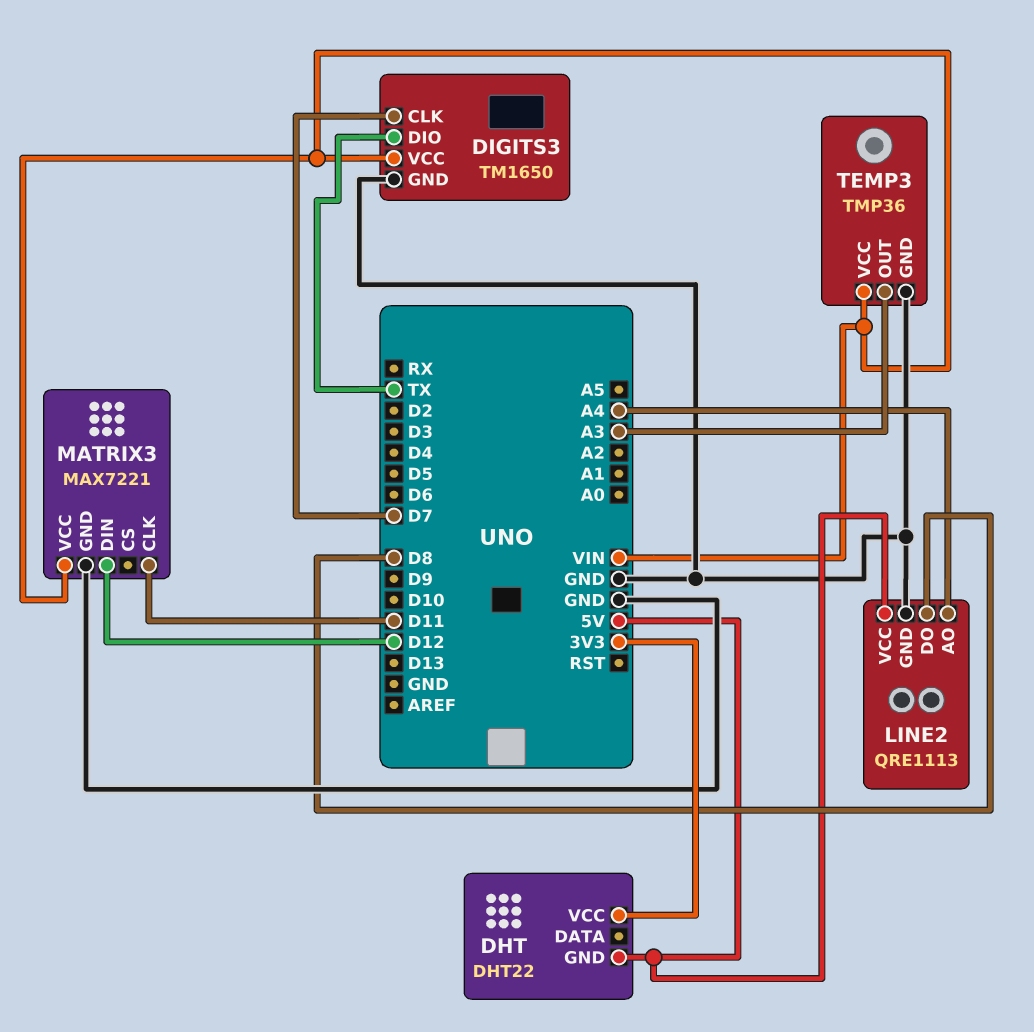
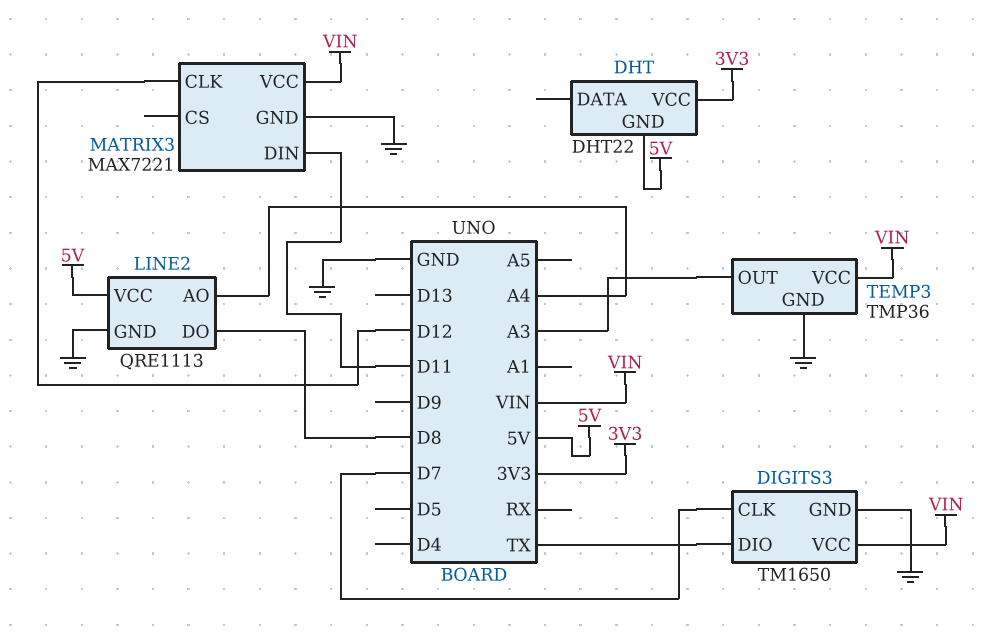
MATRIX3 pin CLK: D11 -> D12
MATRIX3 pin DIN: D12 -> D11

